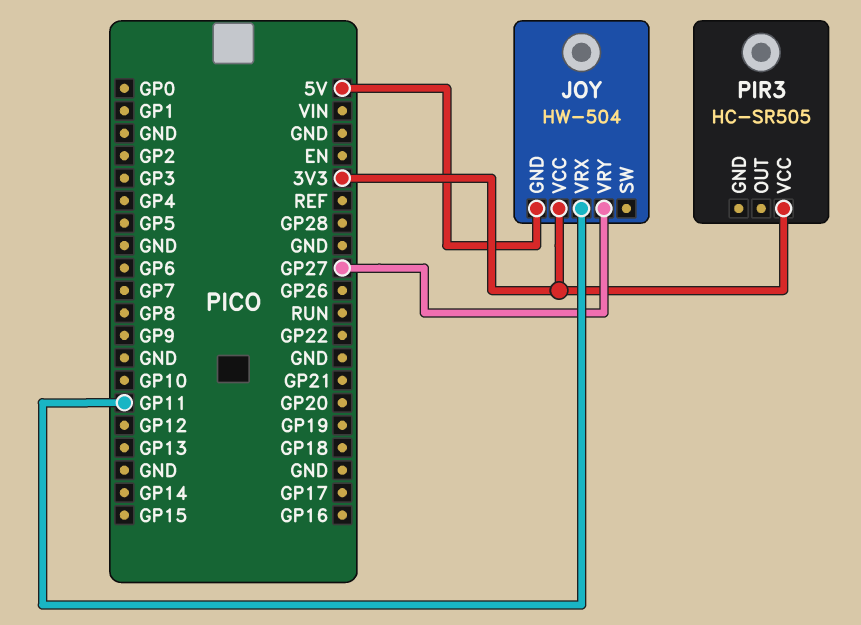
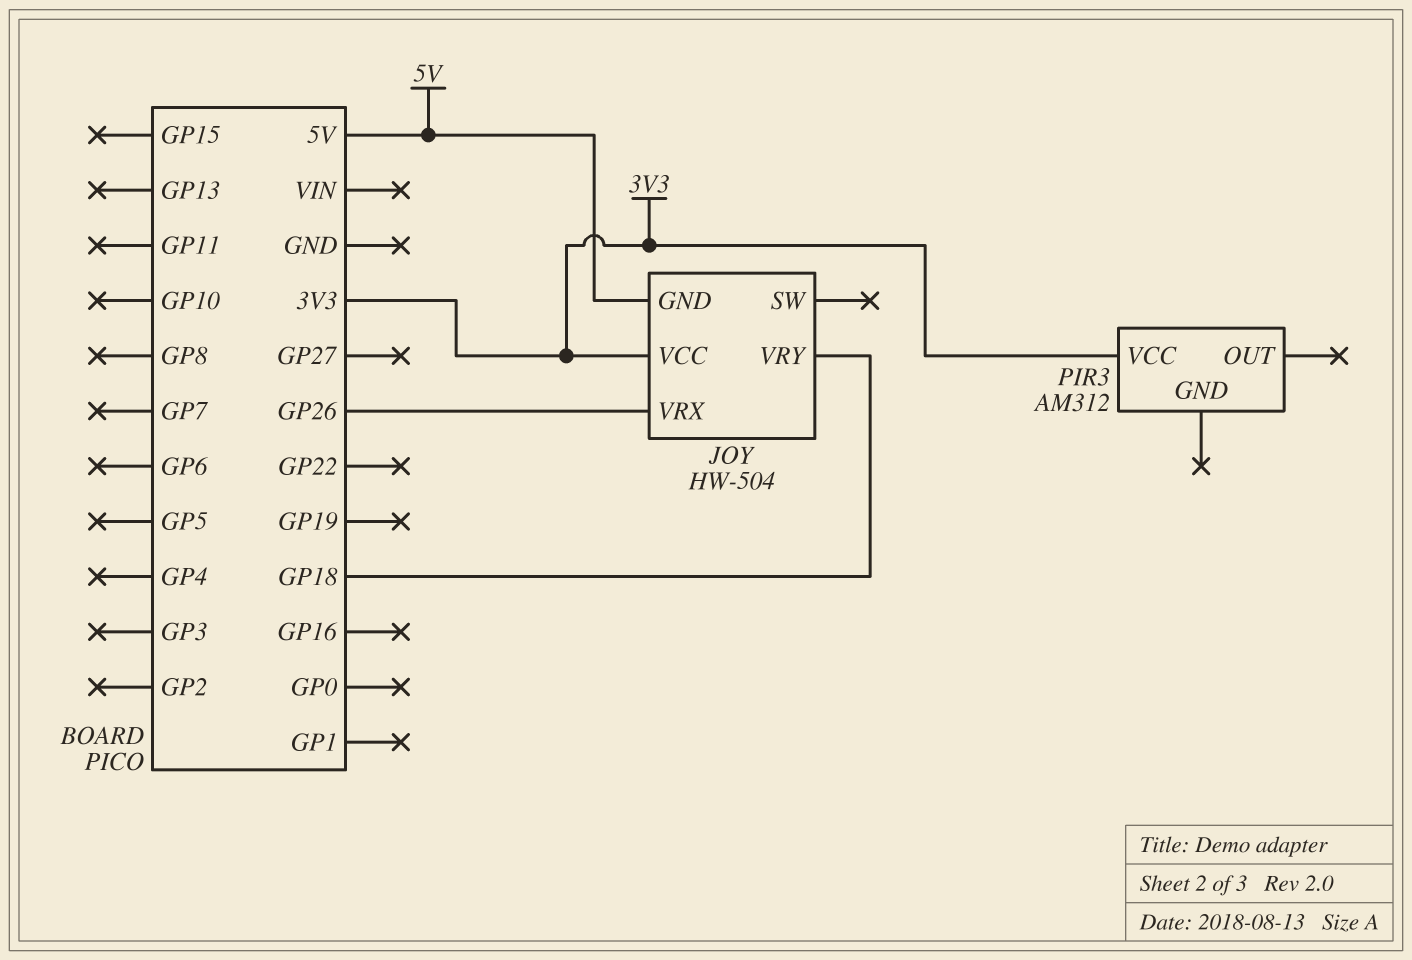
JOY pin VRX: GP11 -> GP26
JOY pin VRY: GP27 -> GP18
PIR3: HC-SR505 -> AM312

